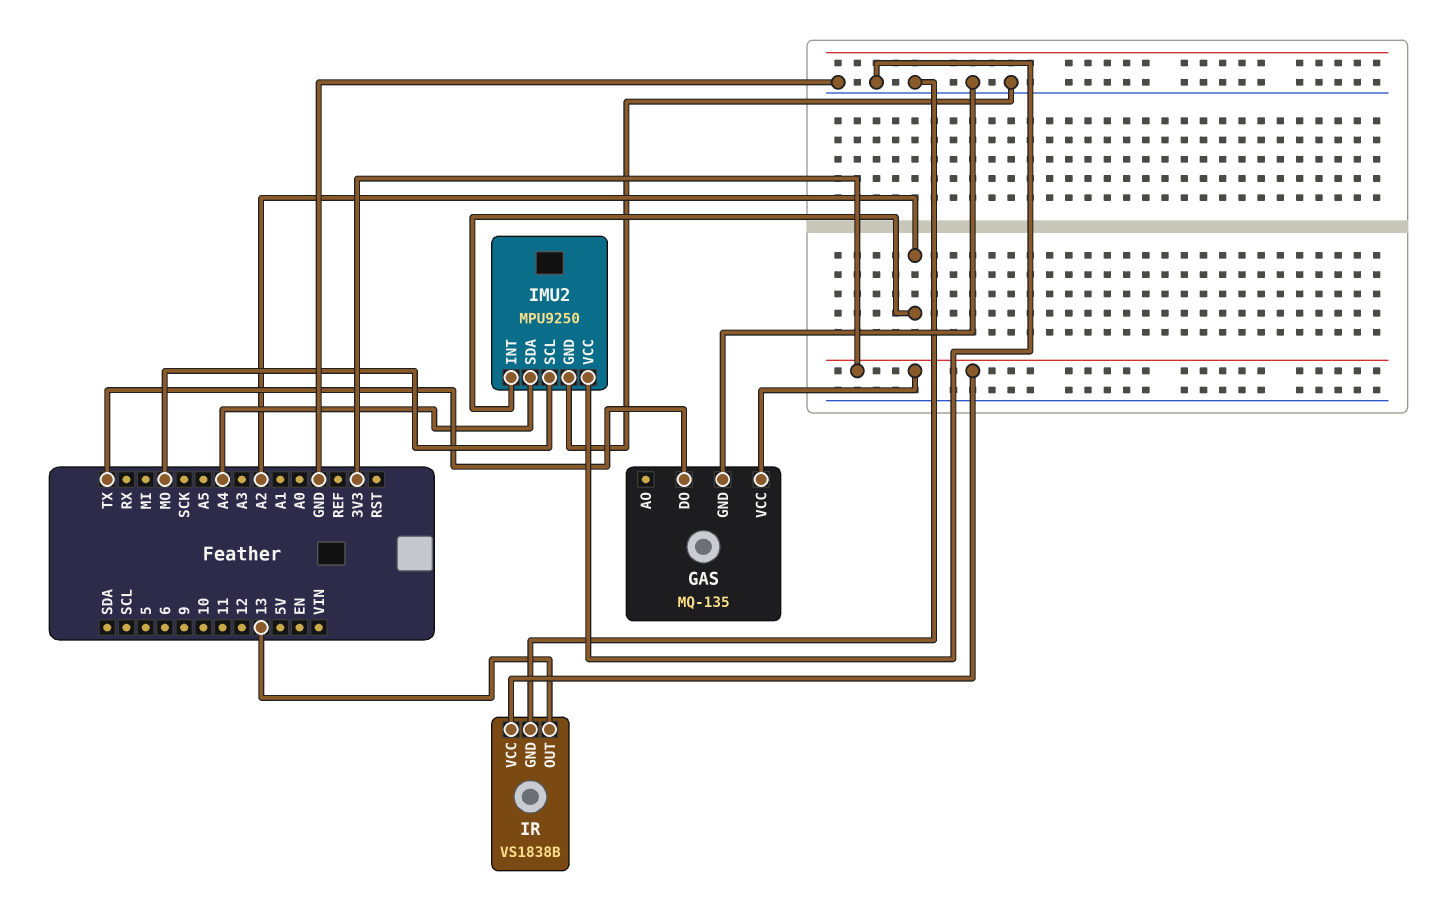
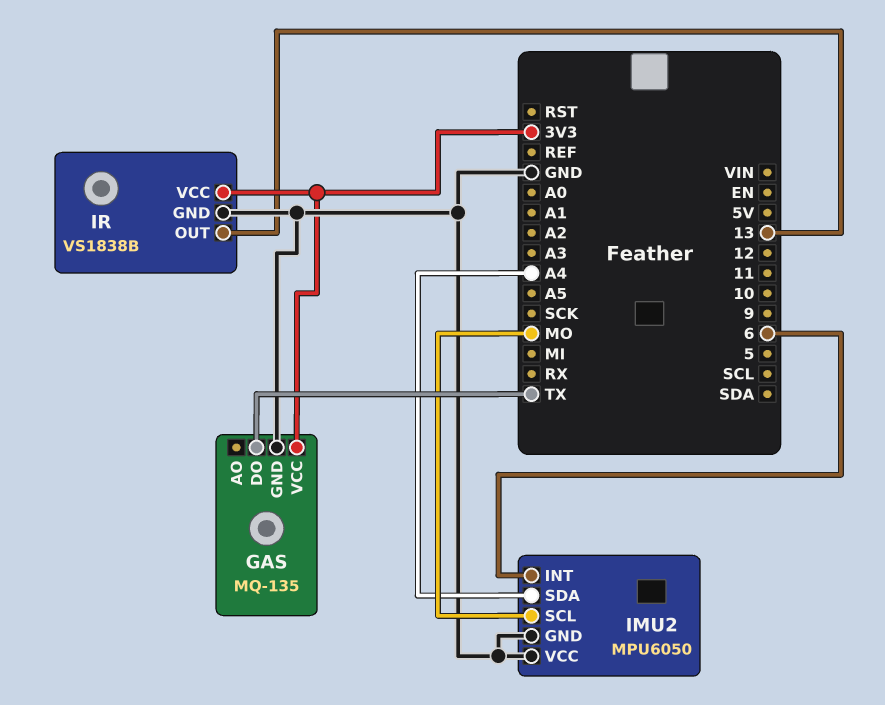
IMU2: MPU9250 -> MPU6050
IMU2 pin INT: A2 -> 6

